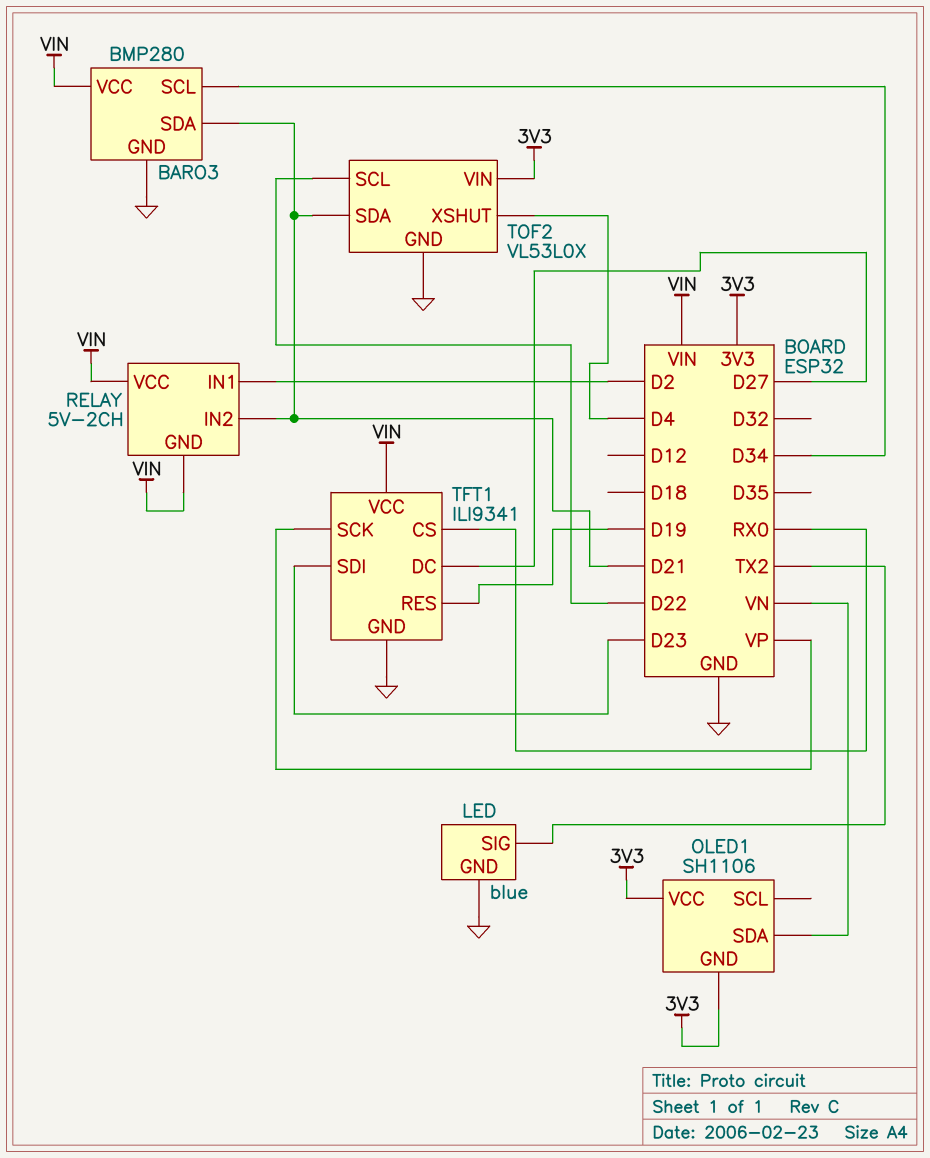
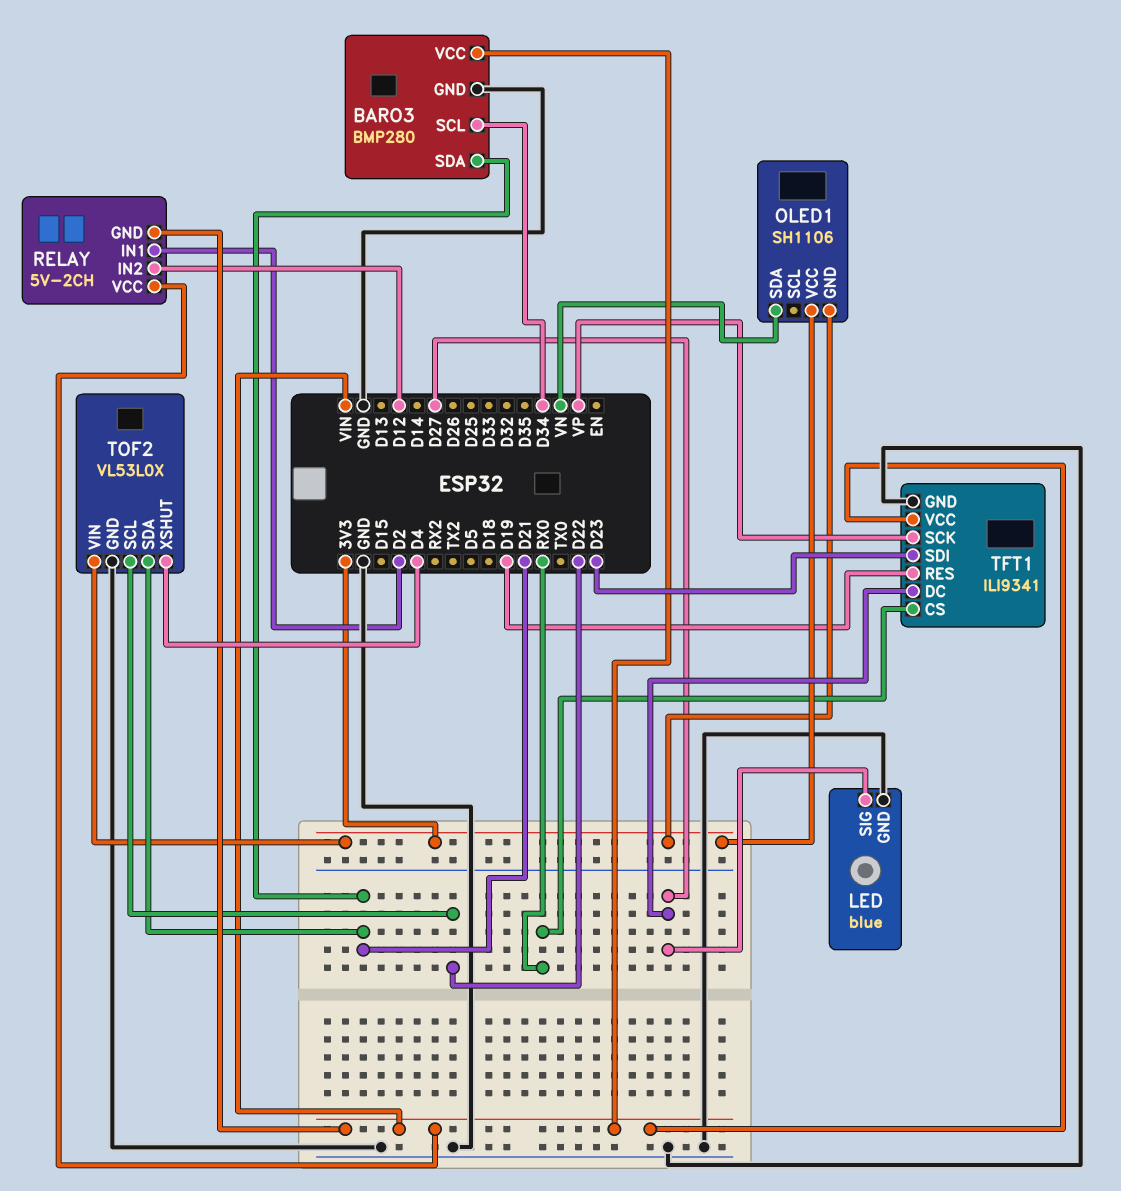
LED pin SIG: TX2 -> D27
RELAY pin IN2: D21 -> D12

